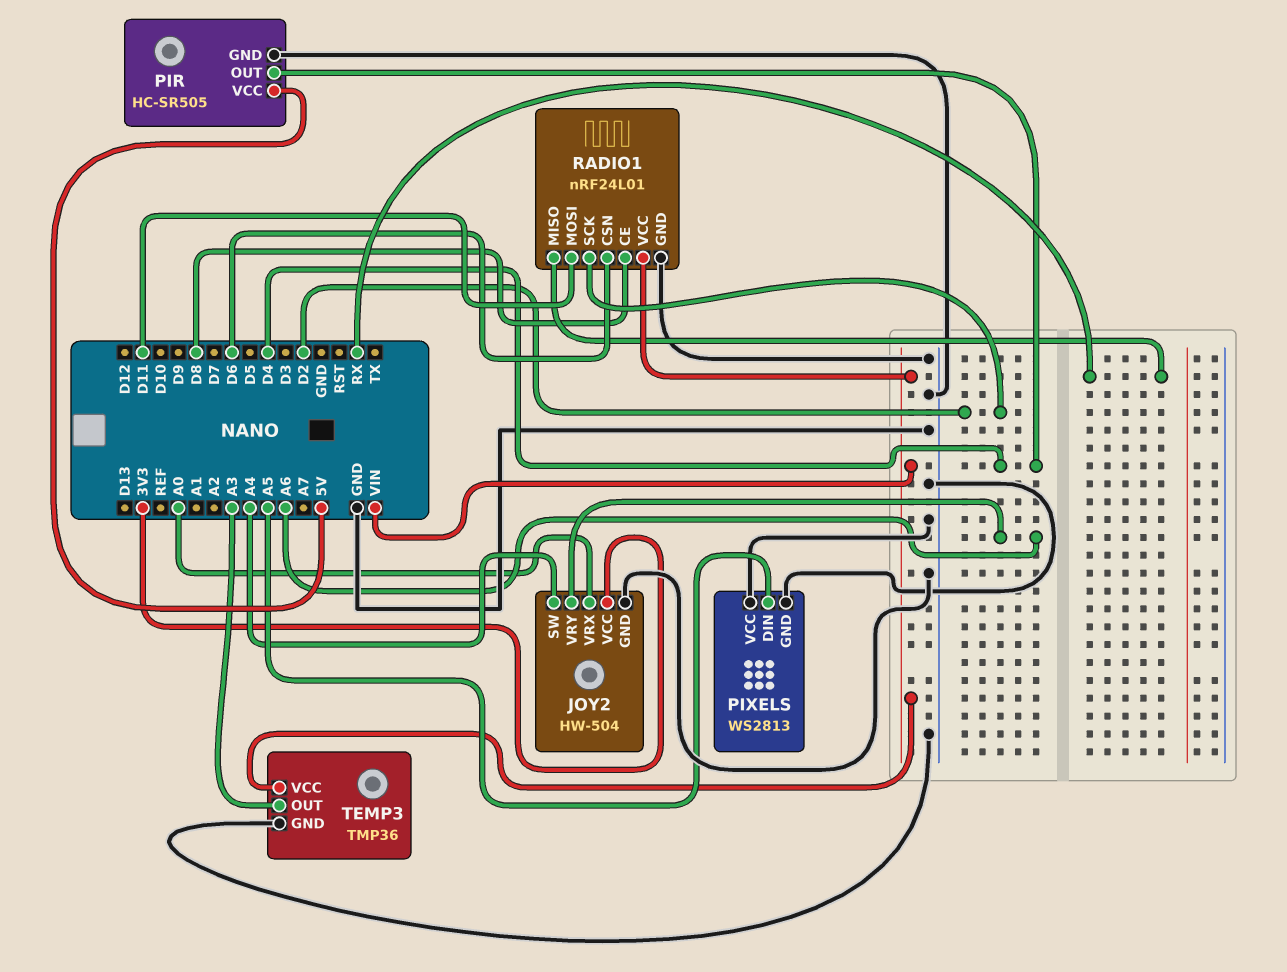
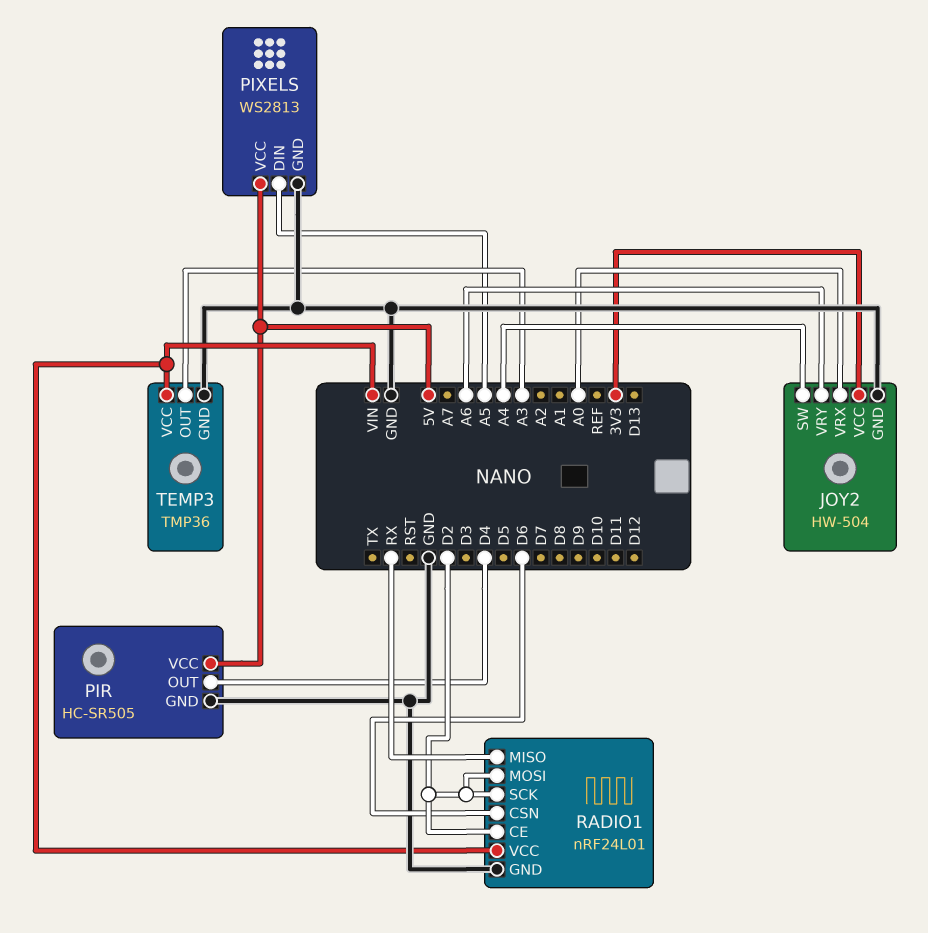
PIXELS pin VCC: GND -> 5V
RADIO1 pin CE: D8 -> D2
RADIO1 pin MOSI: D11 -> D2

